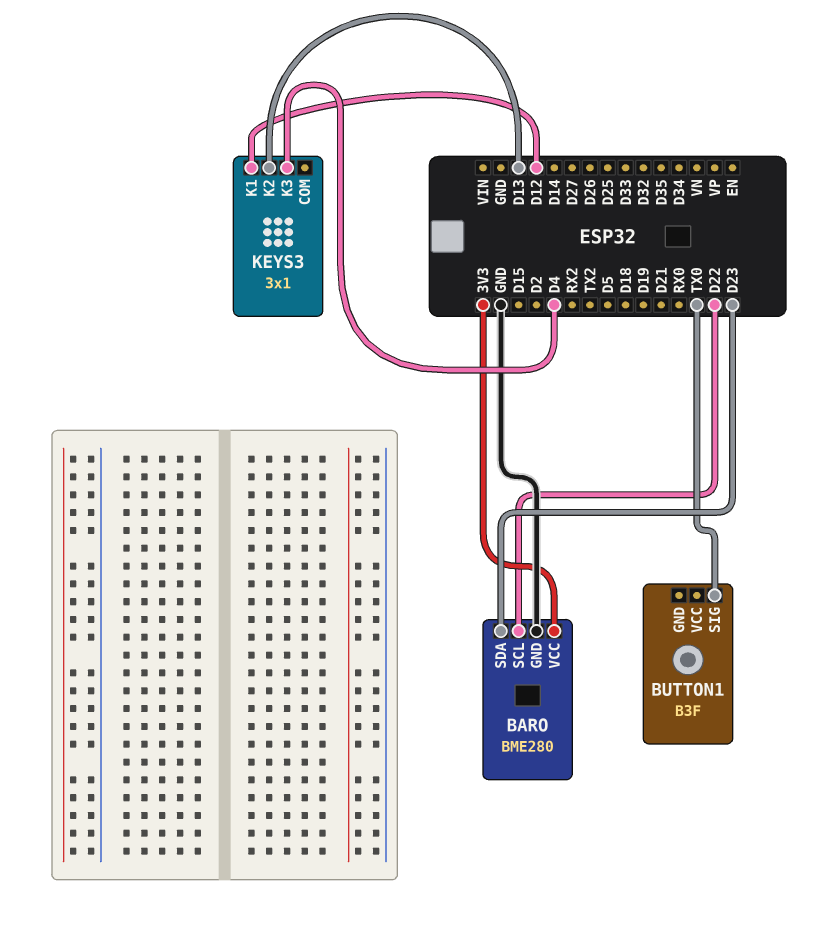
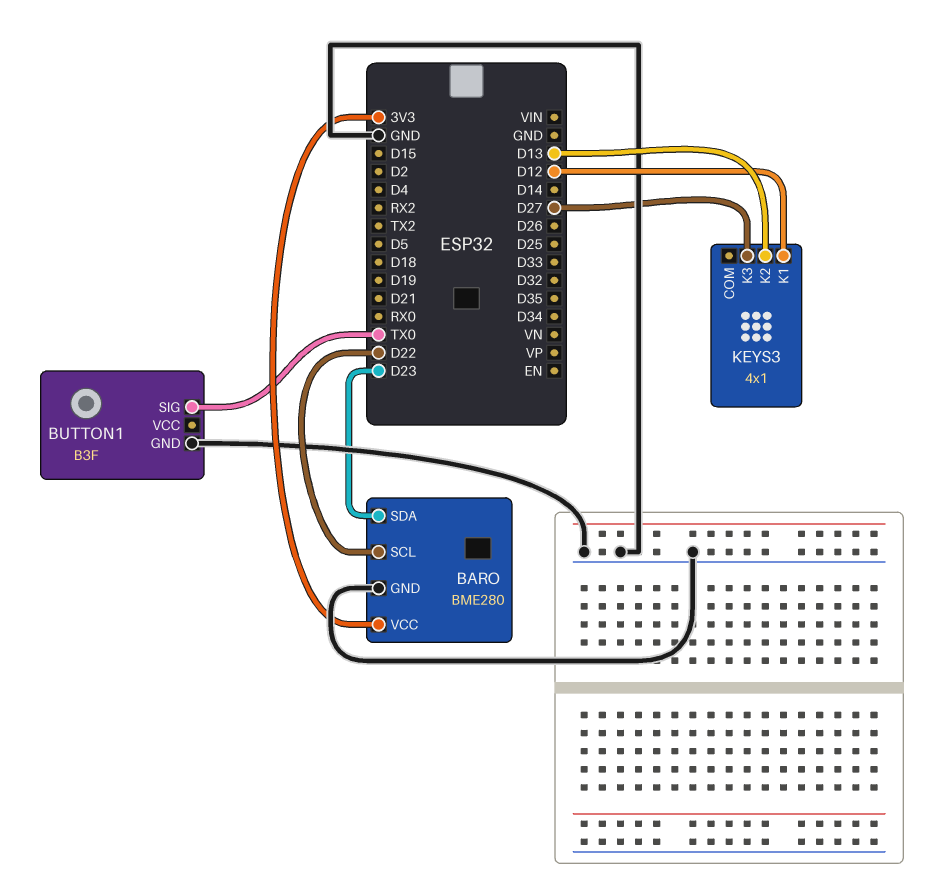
BUTTON1 pin GND: none -> GND
KEYS3: 3x1 -> 4x1
KEYS3 pin K3: D4 -> D27

